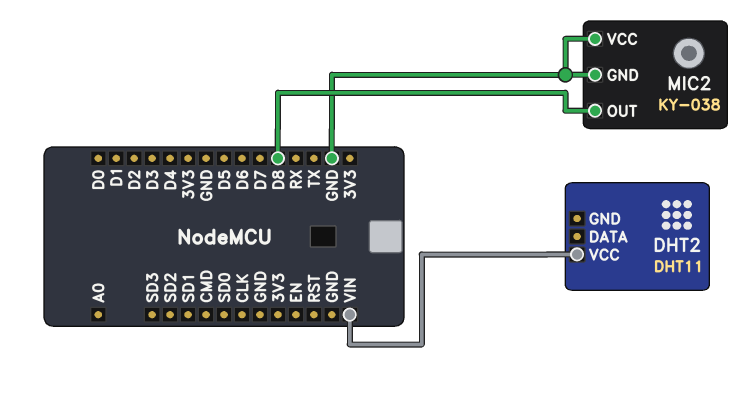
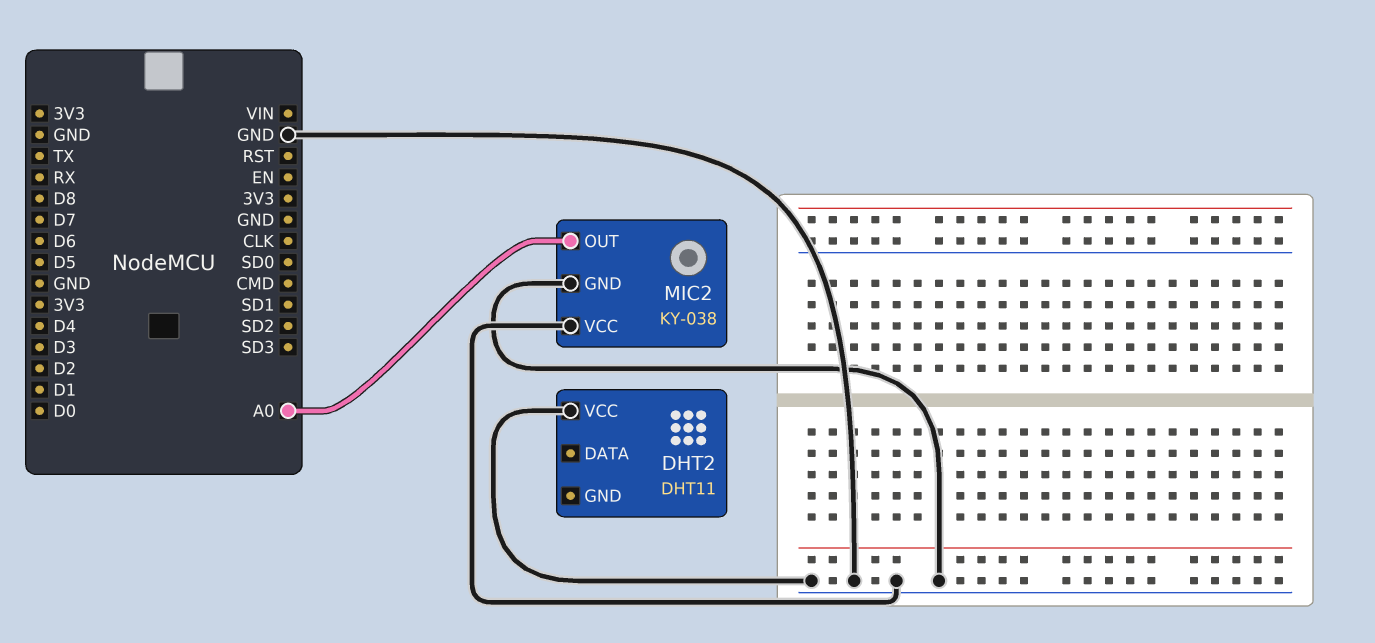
DHT2 pin VCC: VIN -> GND
MIC2 pin OUT: D8 -> A0

